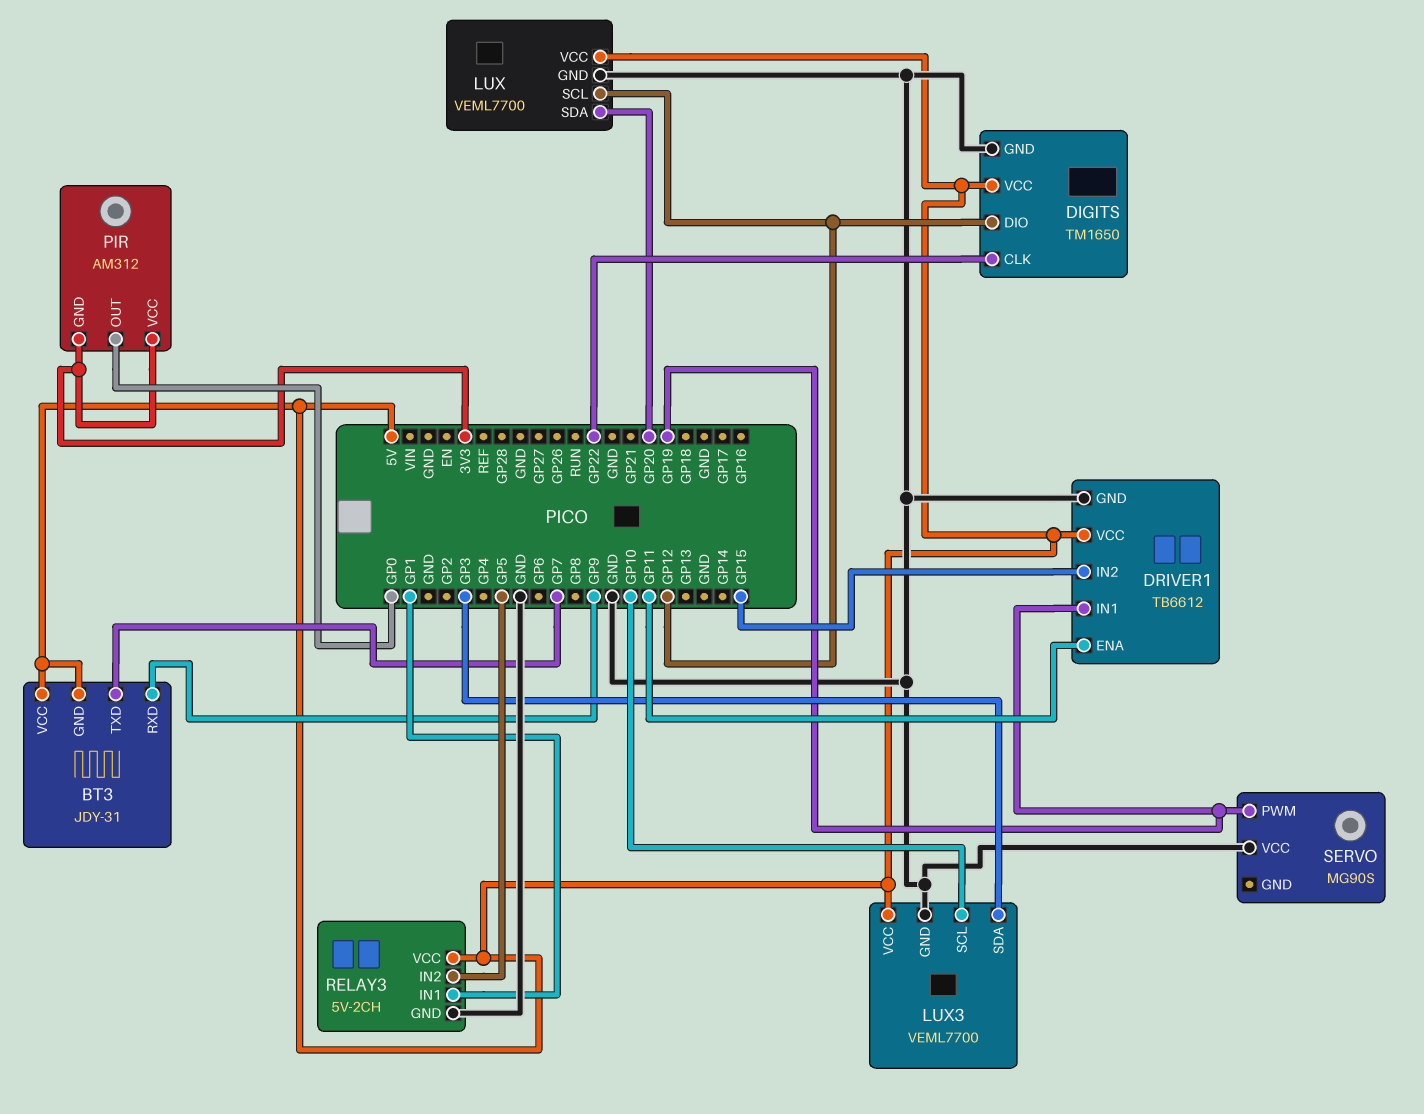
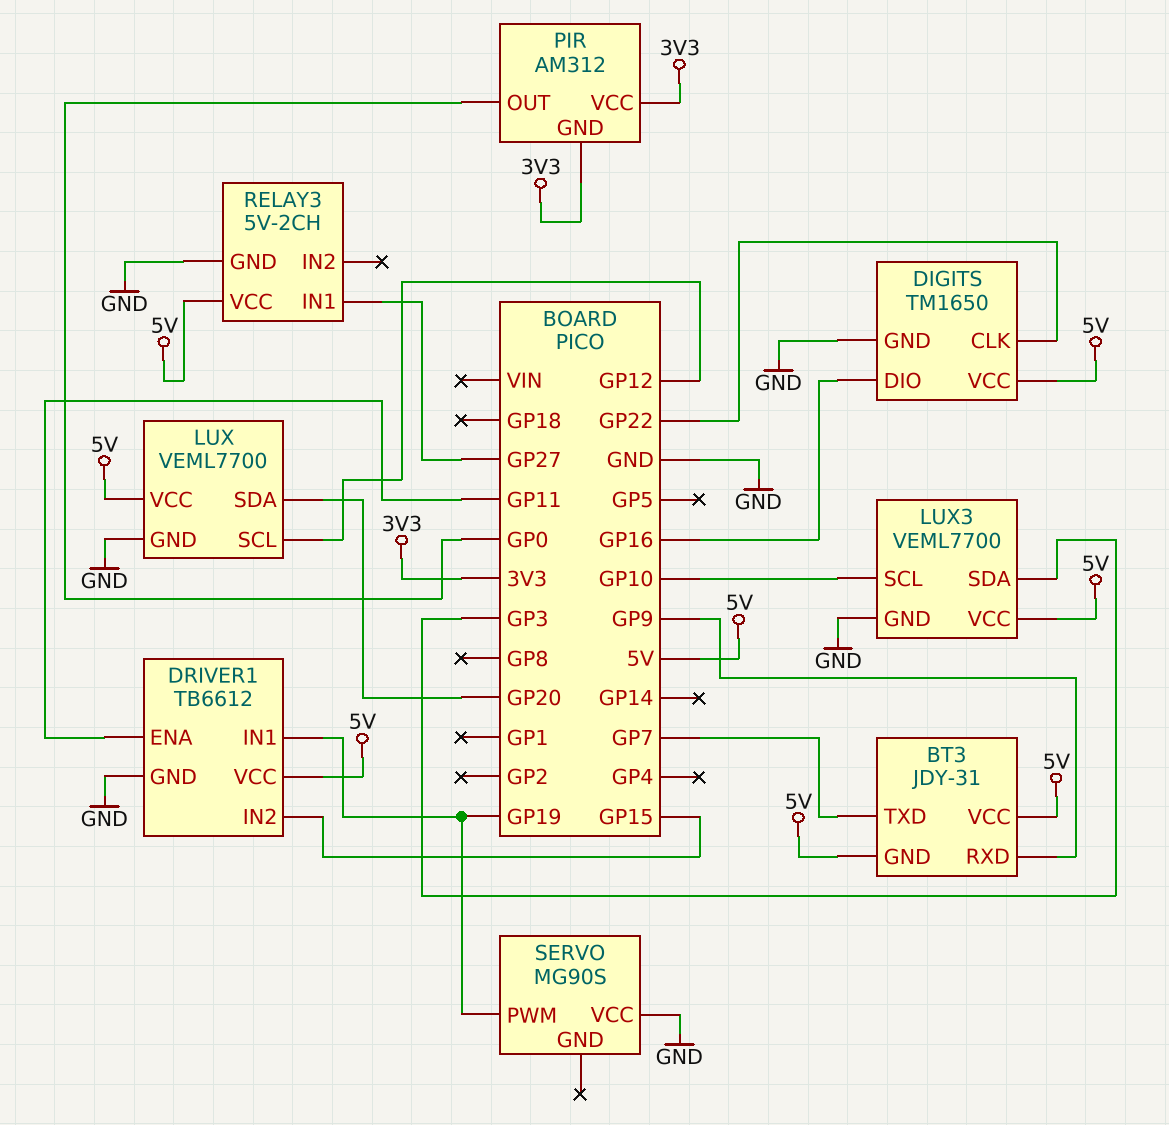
DIGITS pin DIO: GP12 -> GP16
RELAY3 pin IN1: GP1 -> GP27
RELAY3 pin IN2: GP5 -> none

